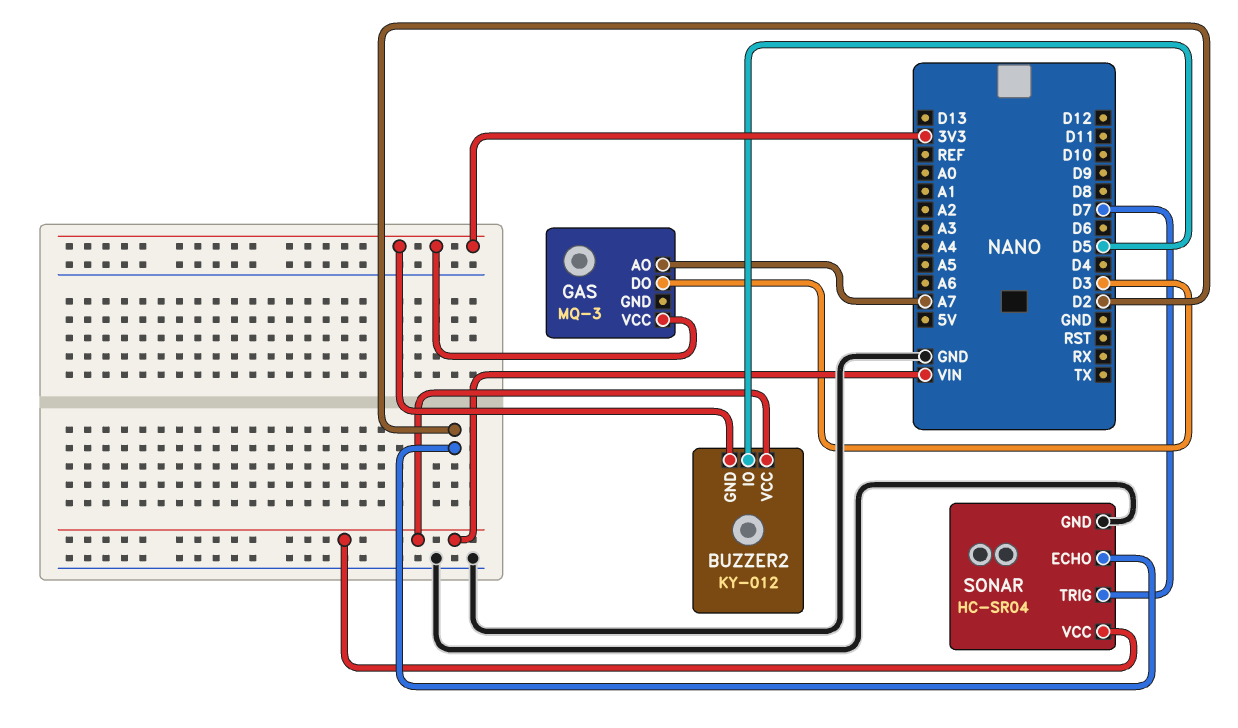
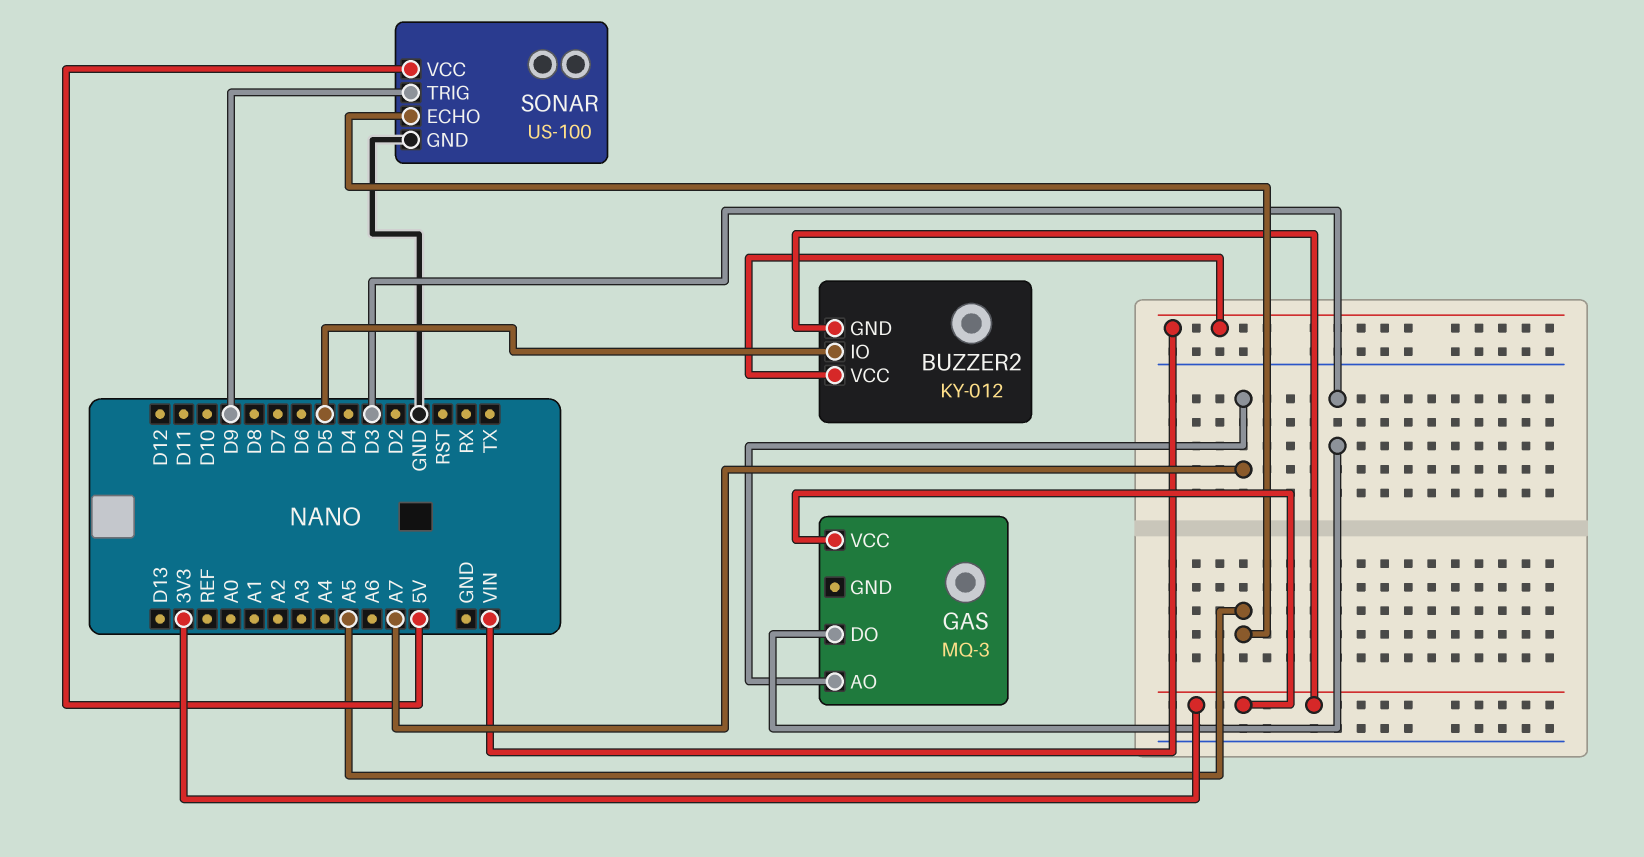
SONAR: HC-SR04 -> US-100
SONAR pin ECHO: D2 -> A5
SONAR pin TRIG: D7 -> D9
SONAR pin VCC: VIN -> 5V

